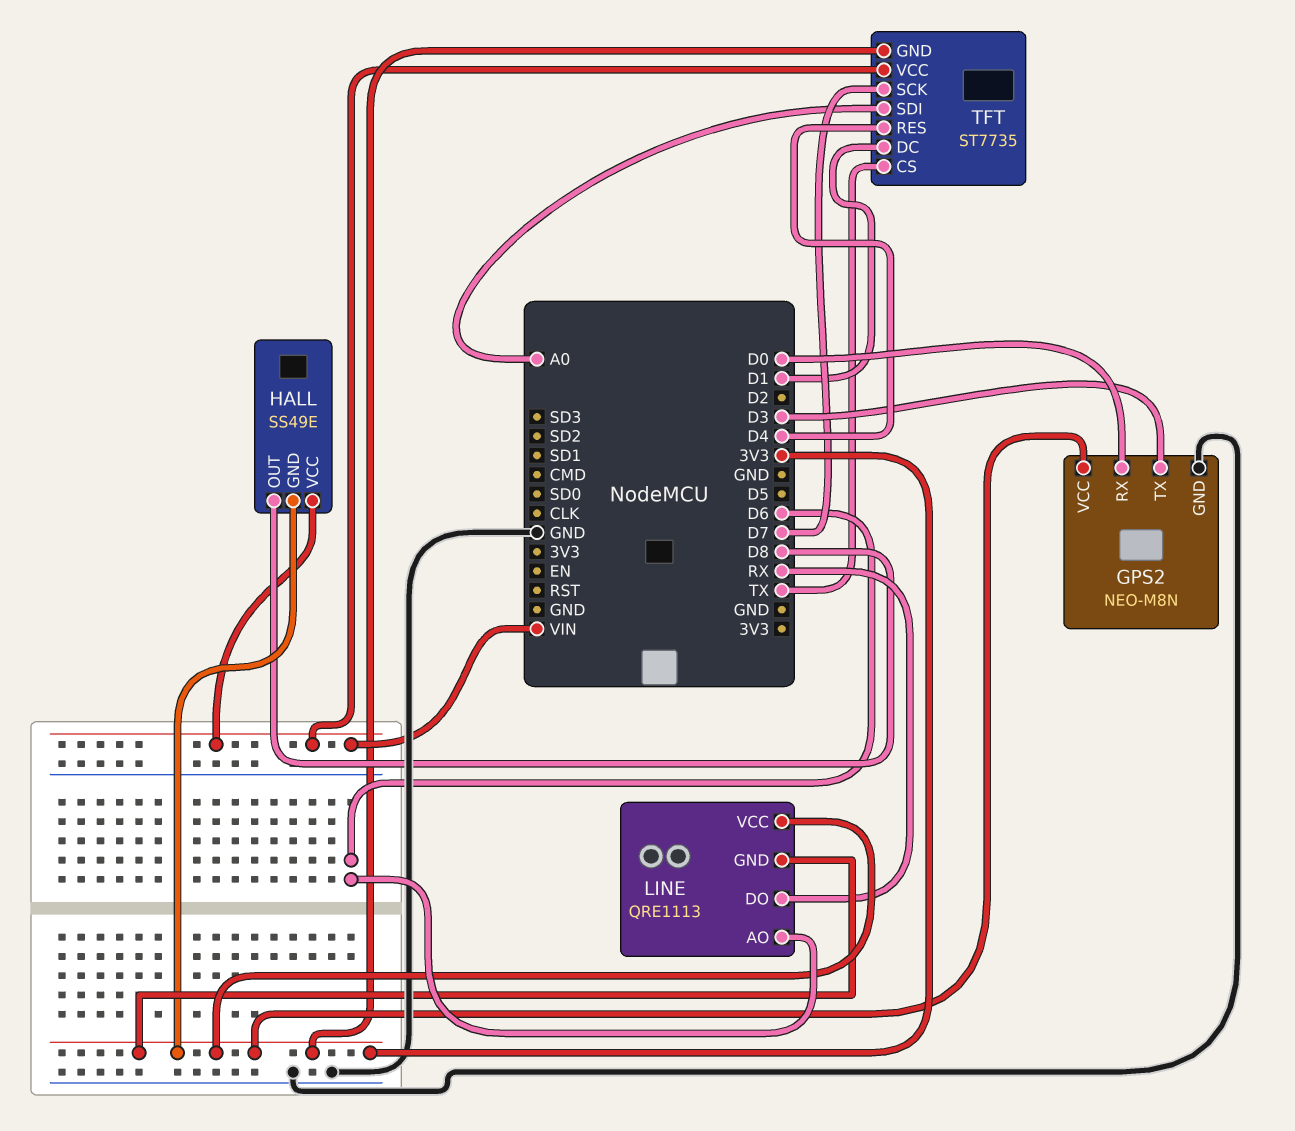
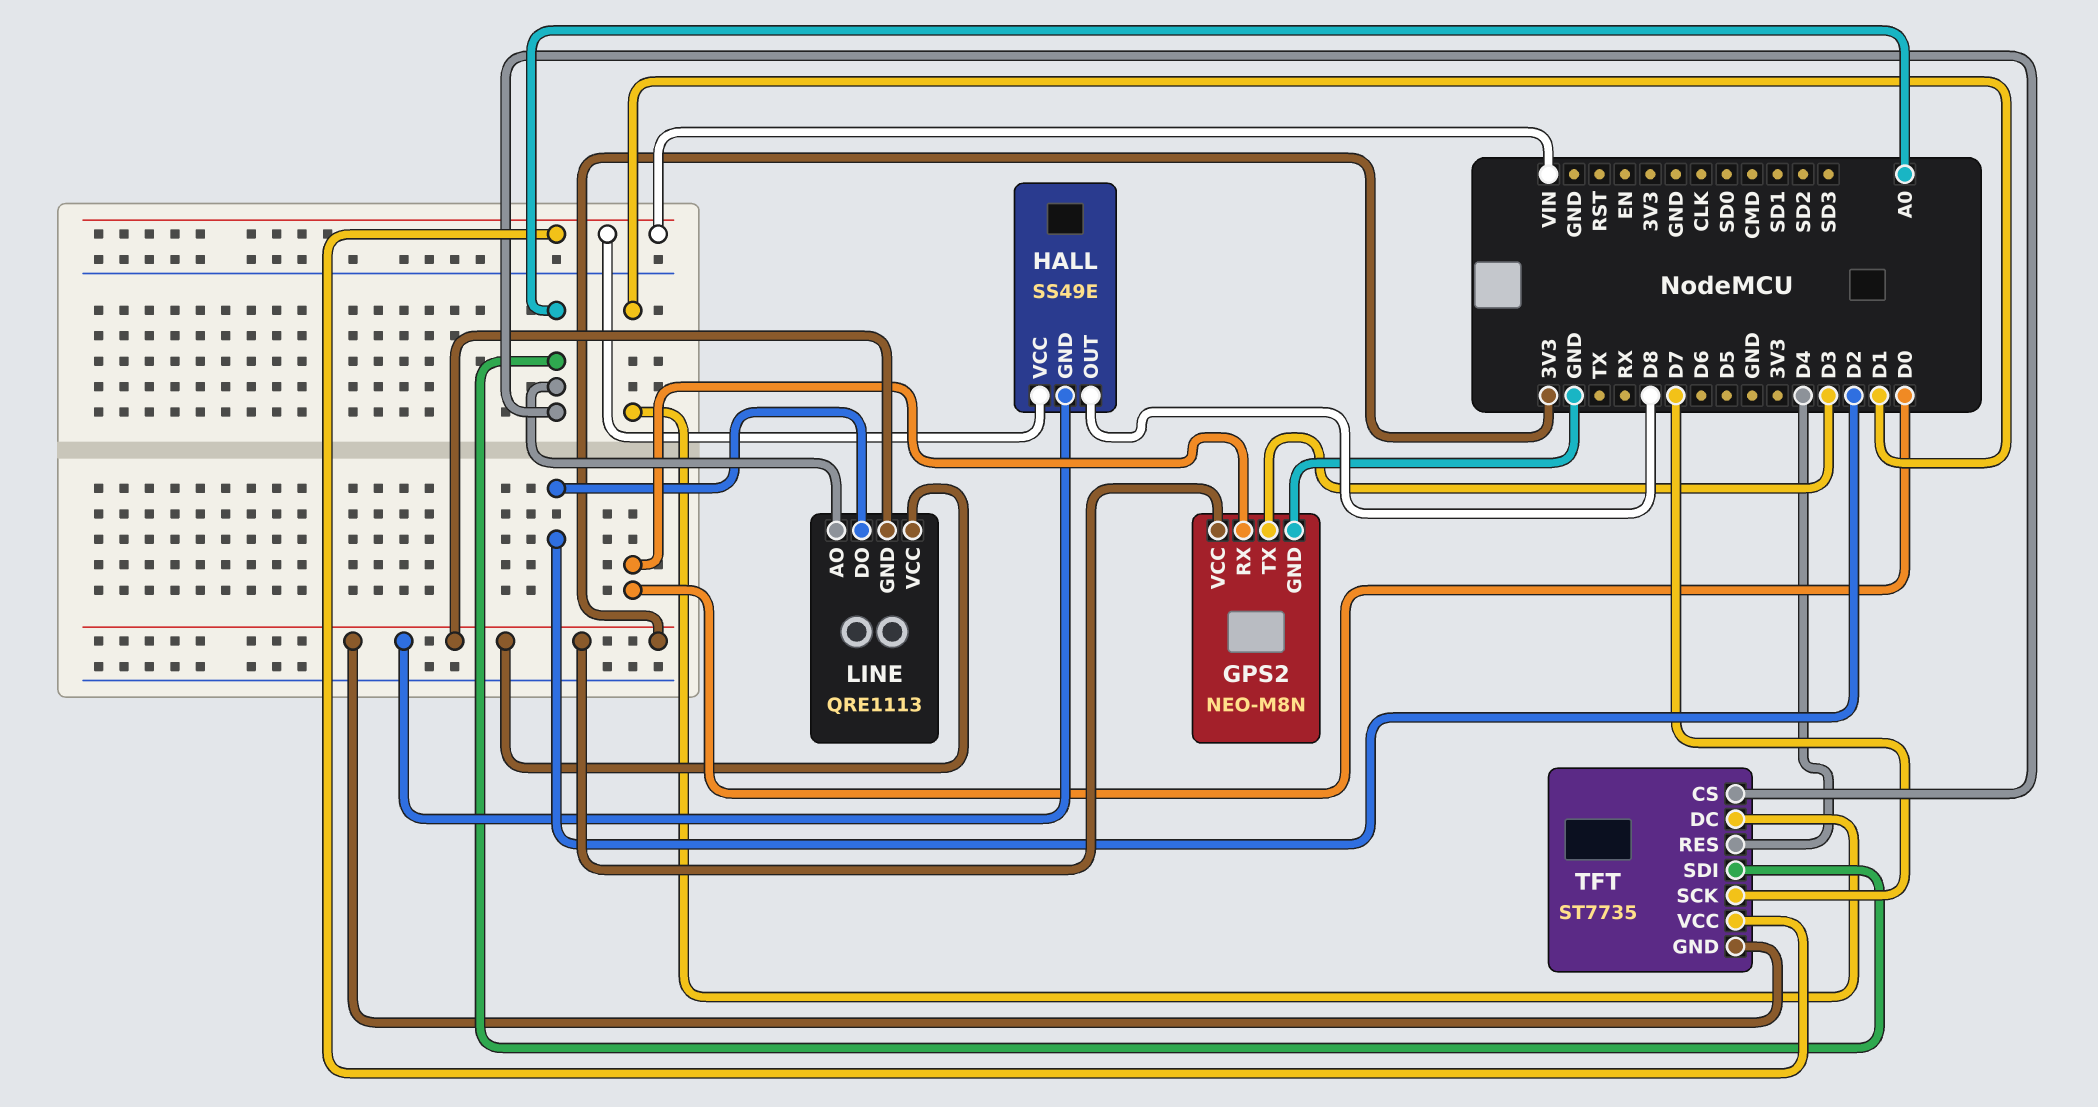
LINE pin AO: D6 -> A0
LINE pin DO: RX -> D2
TFT pin CS: TX -> A0

